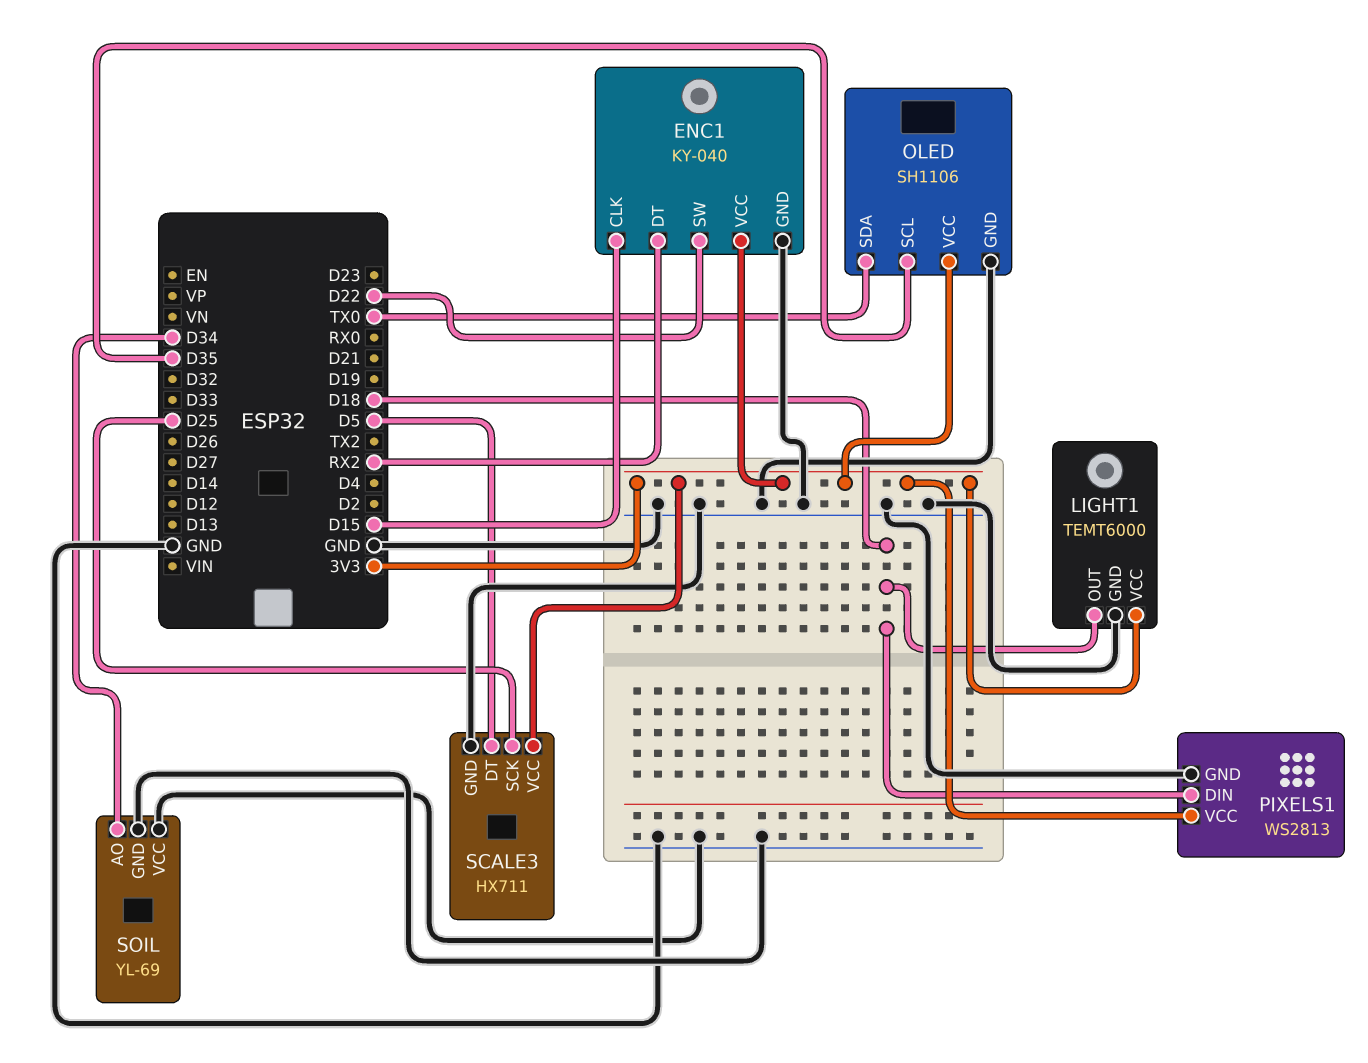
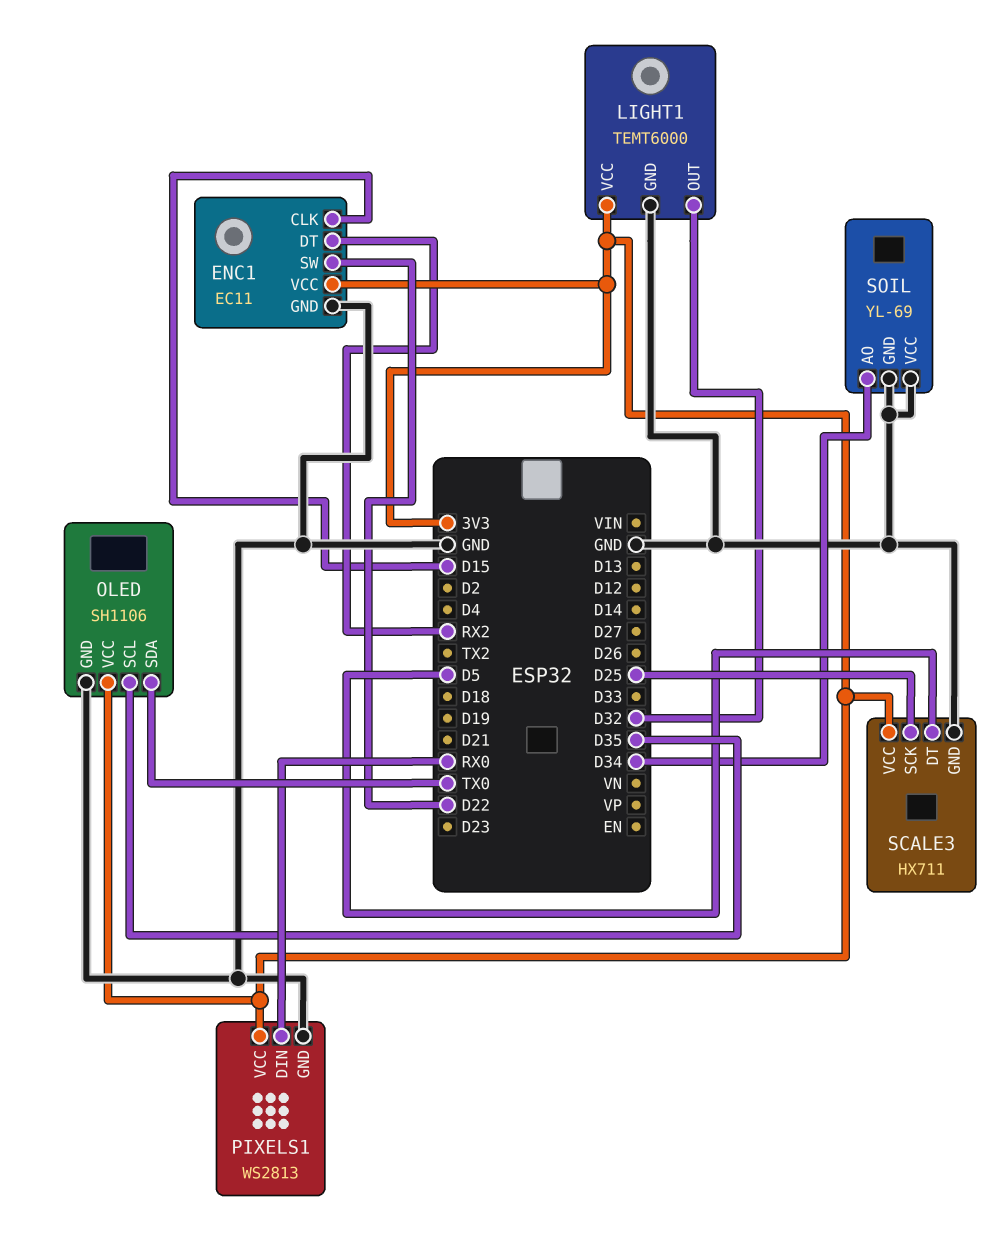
ENC1: KY-040 -> EC11
LIGHT1 pin OUT: D18 -> D32
PIXELS1 pin DIN: D18 -> RX0

